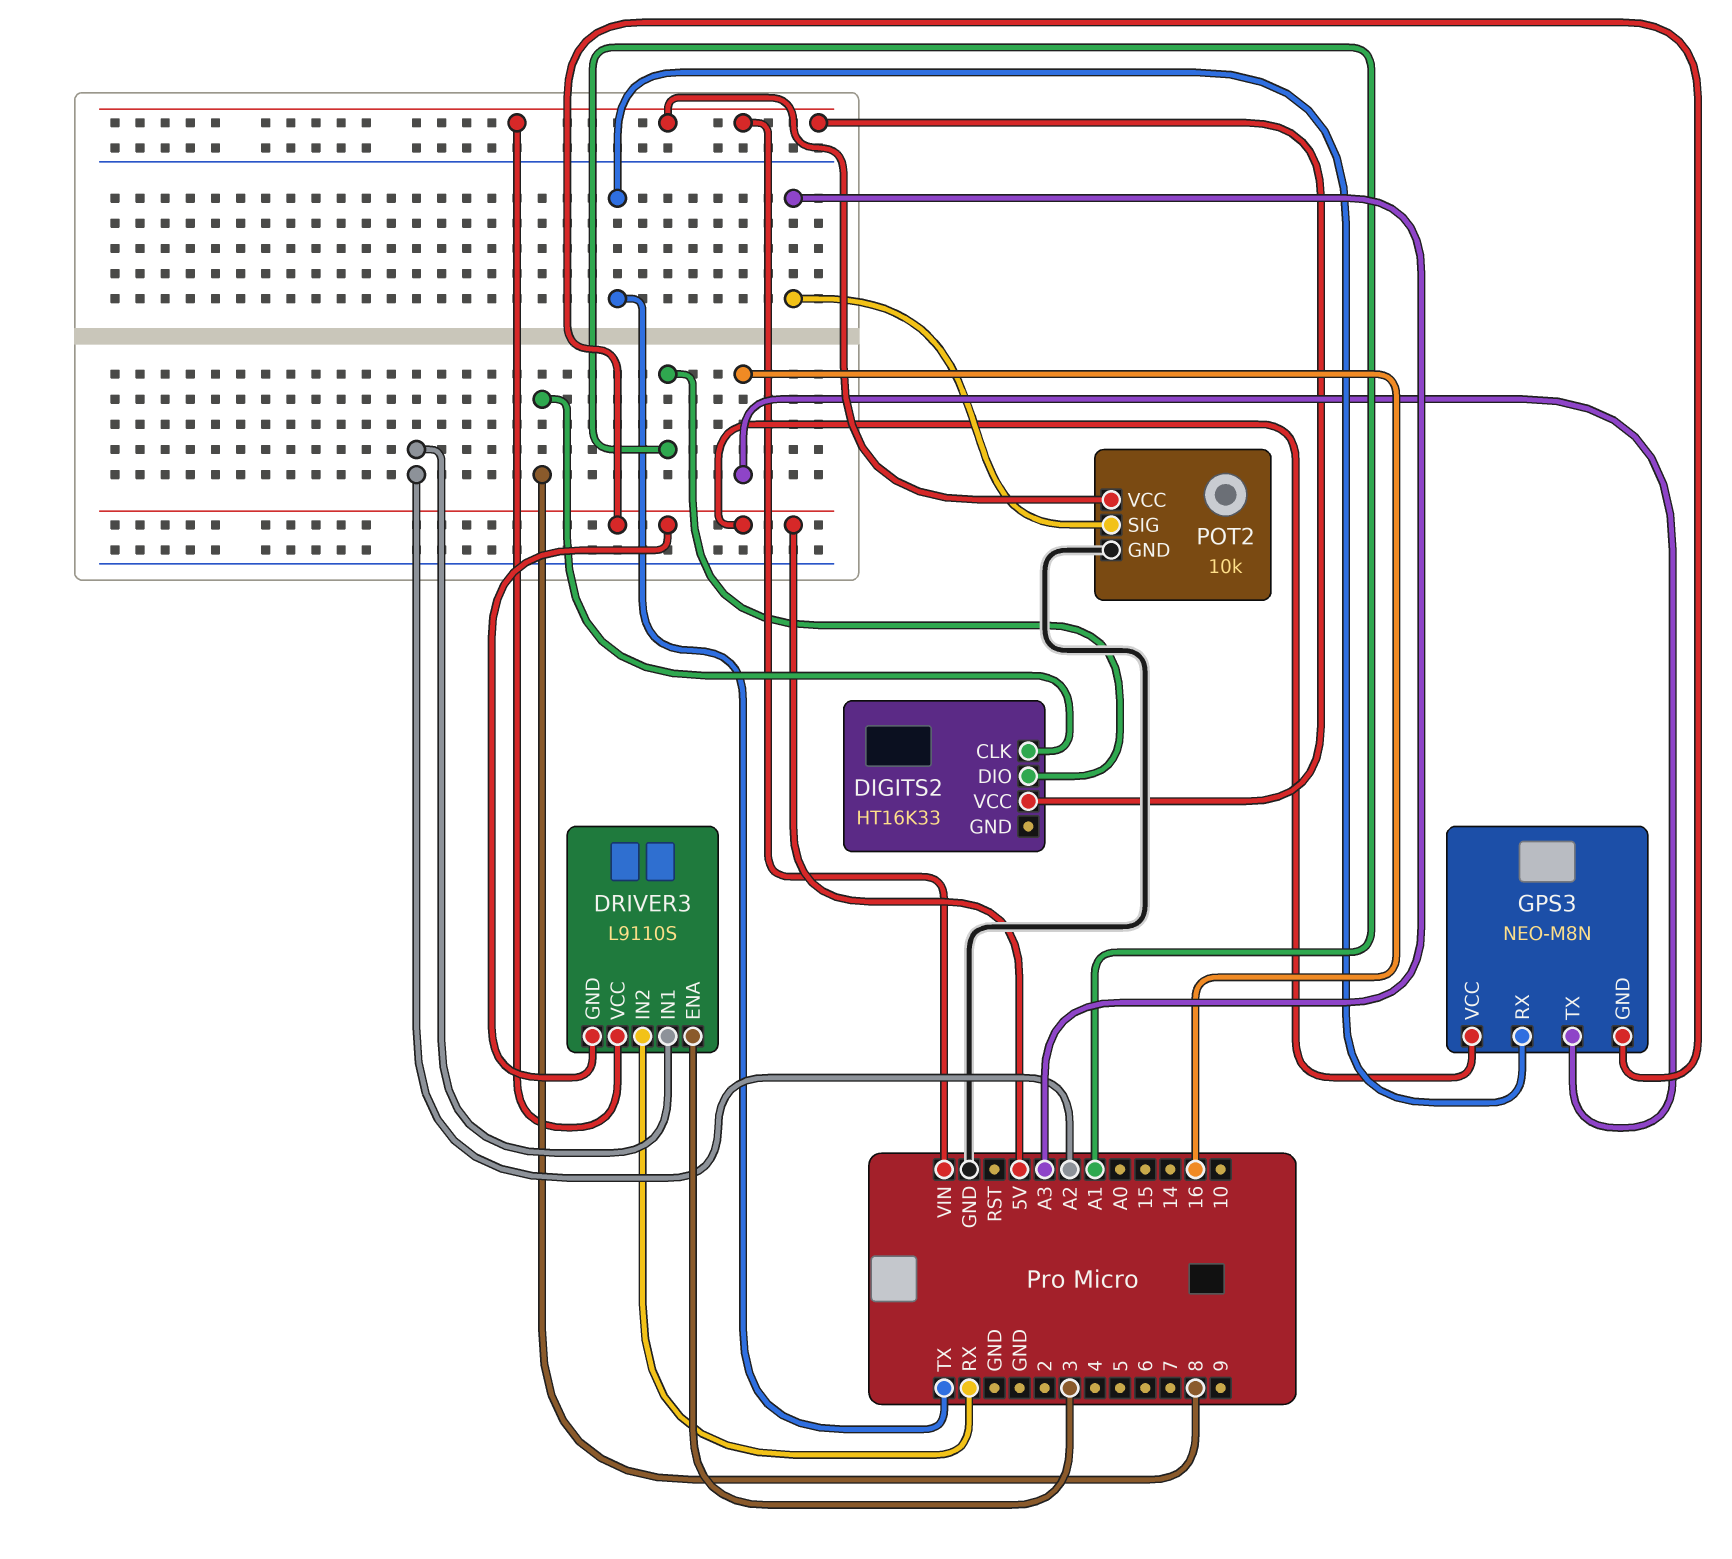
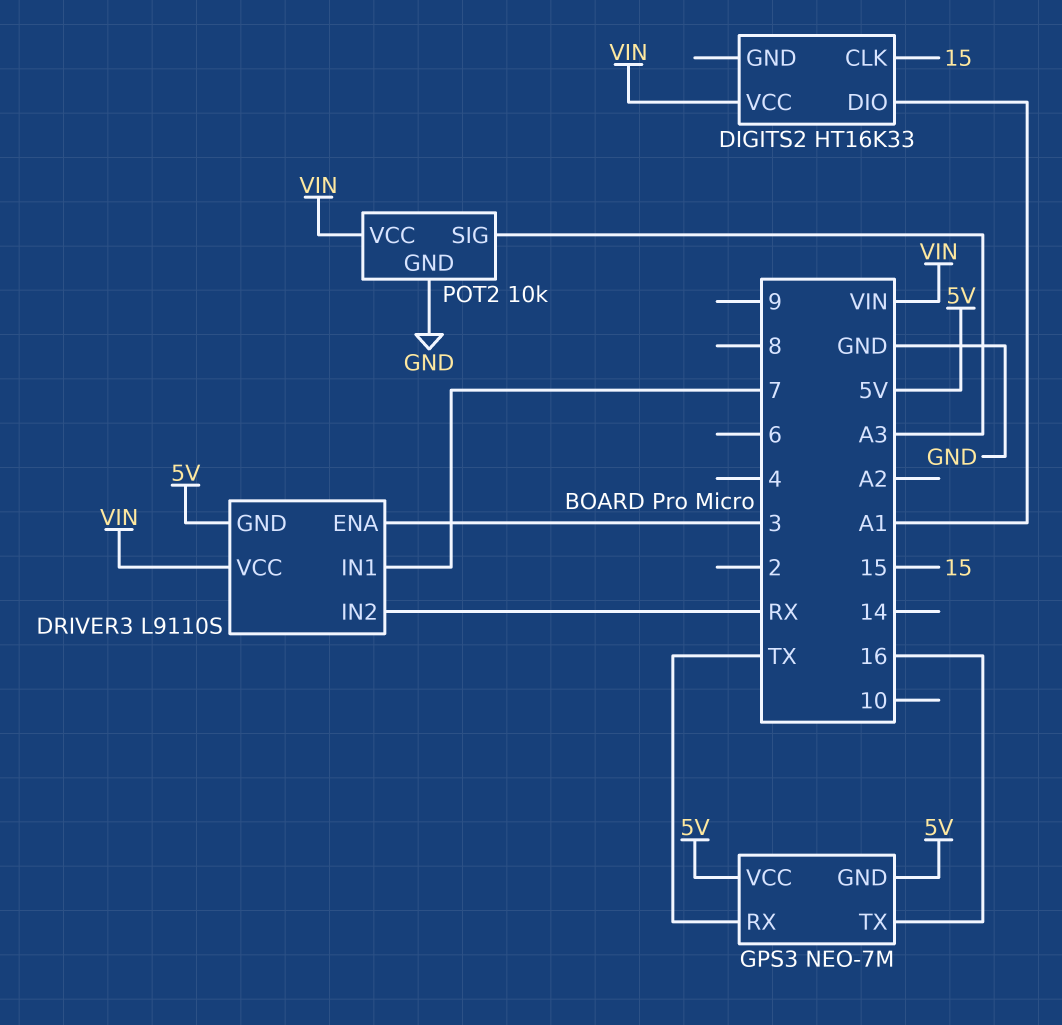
DIGITS2 pin CLK: 8 -> 15
DRIVER3 pin IN1: A2 -> 7
GPS3: NEO-M8N -> NEO-7M

